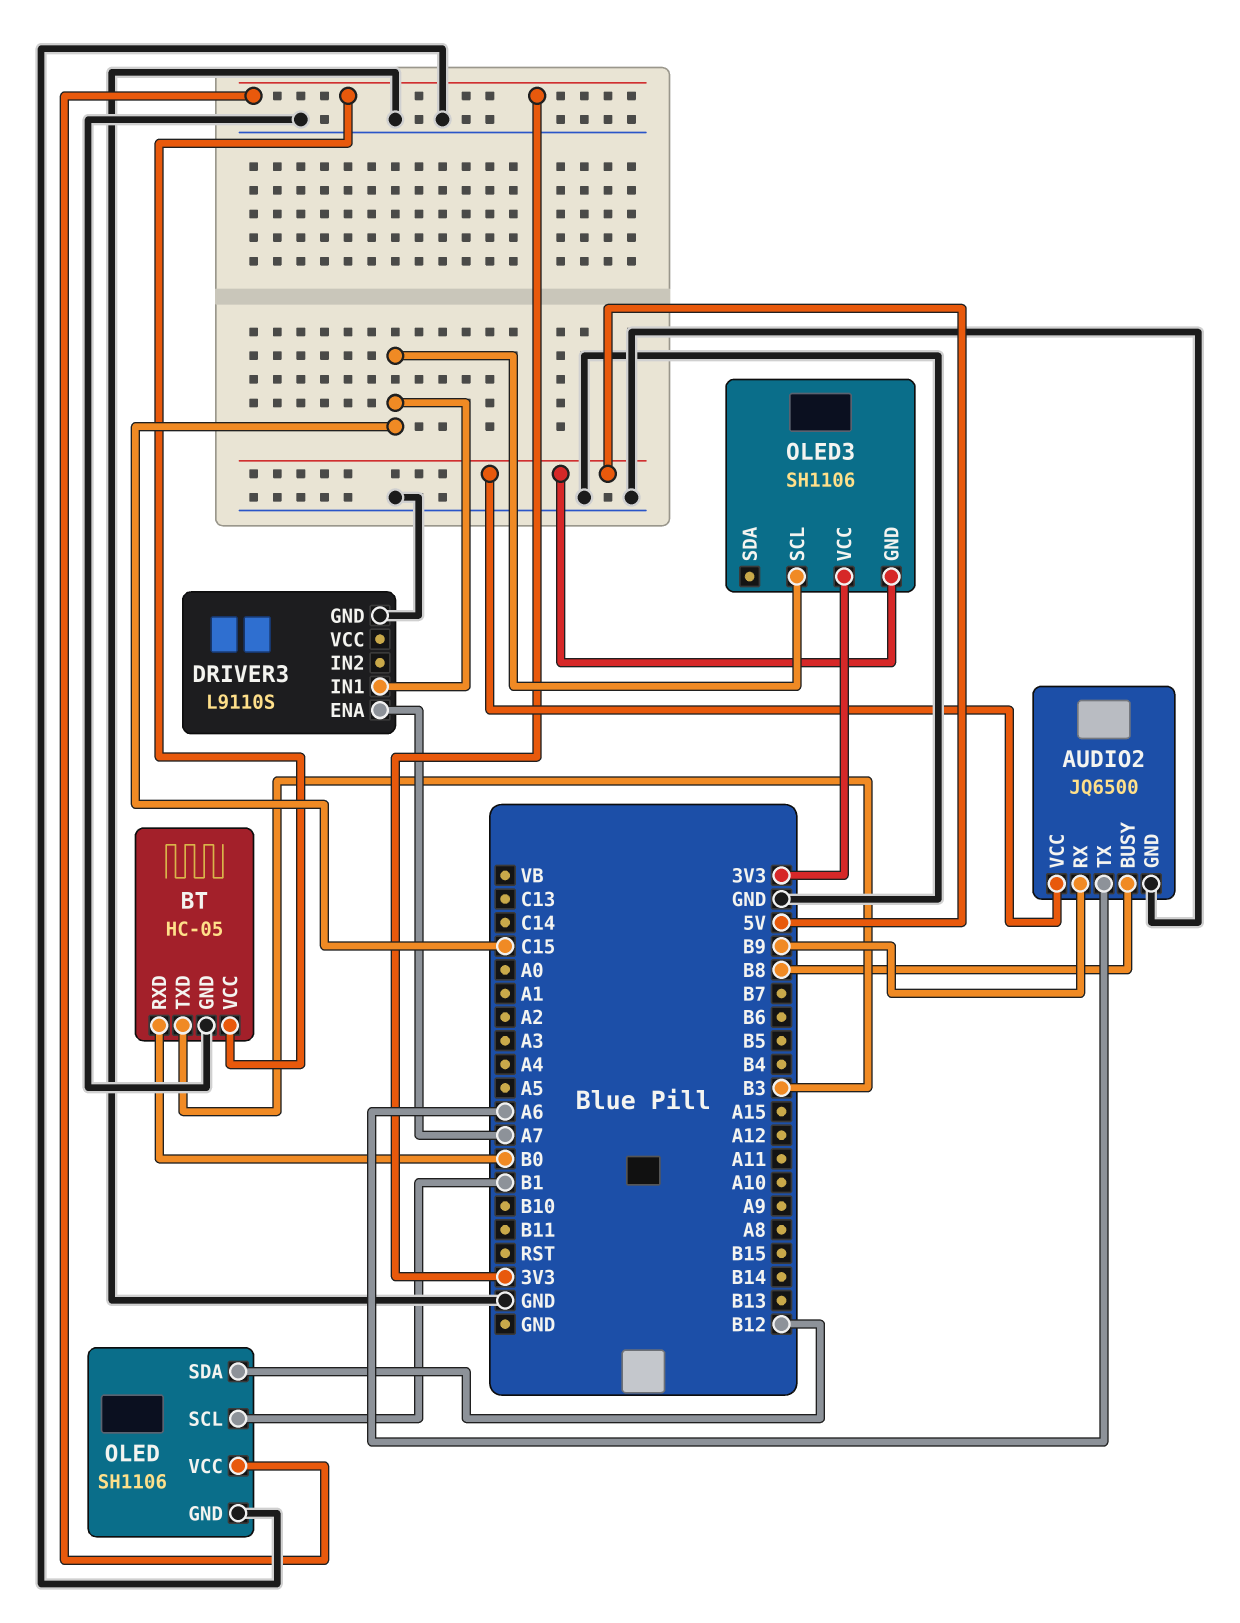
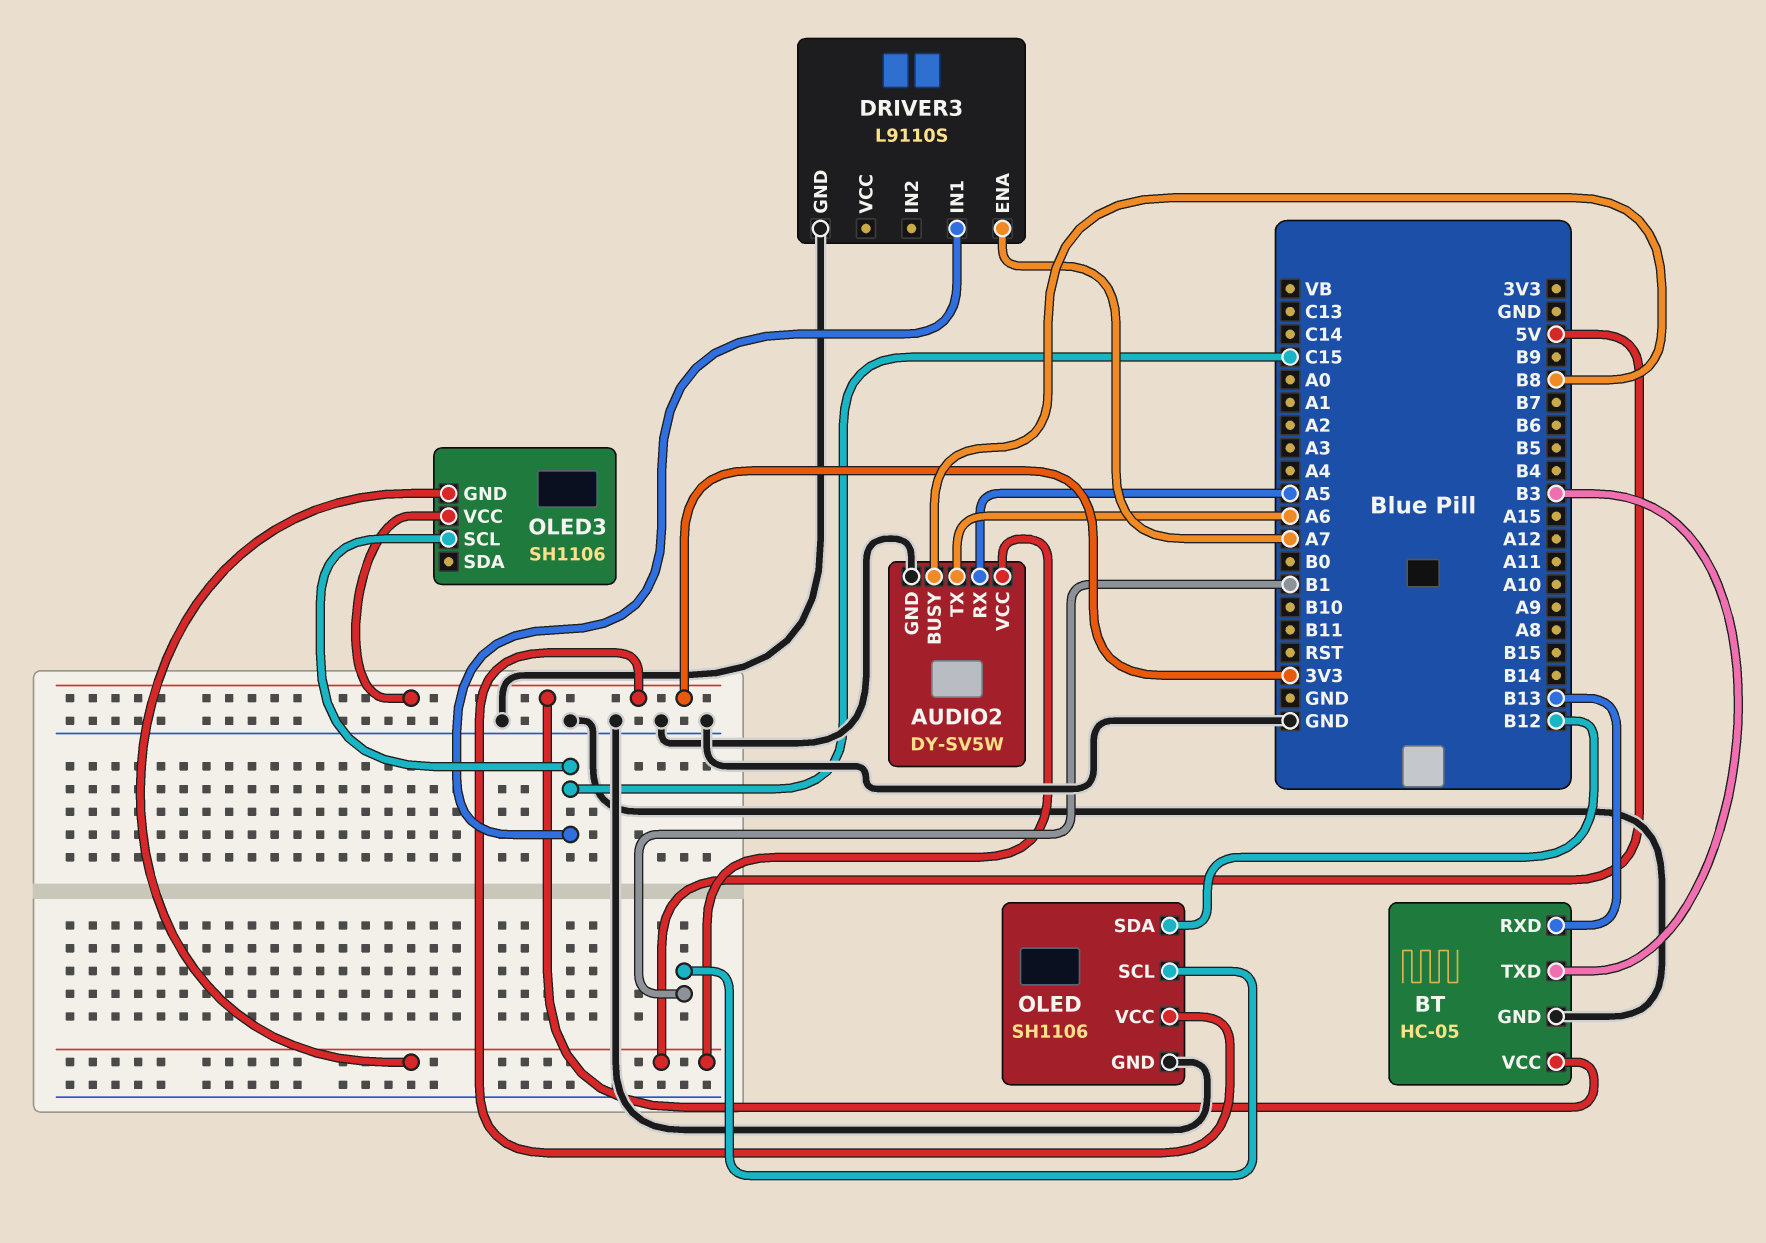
AUDIO2: JQ6500 -> DY-SV5W
AUDIO2 pin RX: B9 -> A5
BT pin RXD: B0 -> B13

